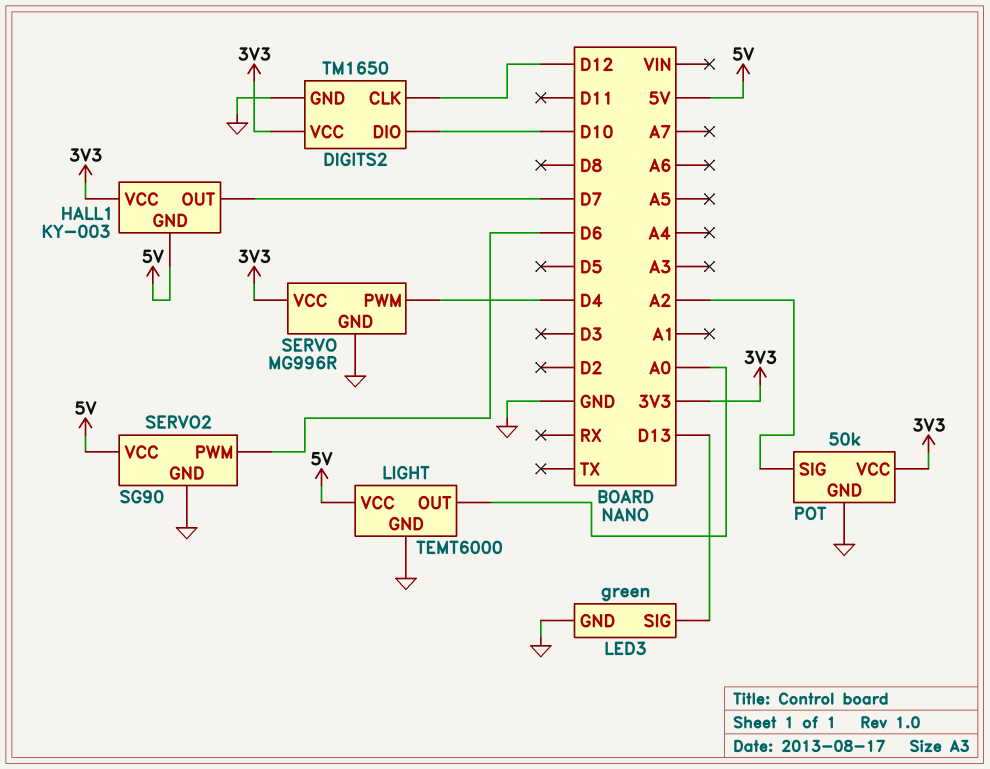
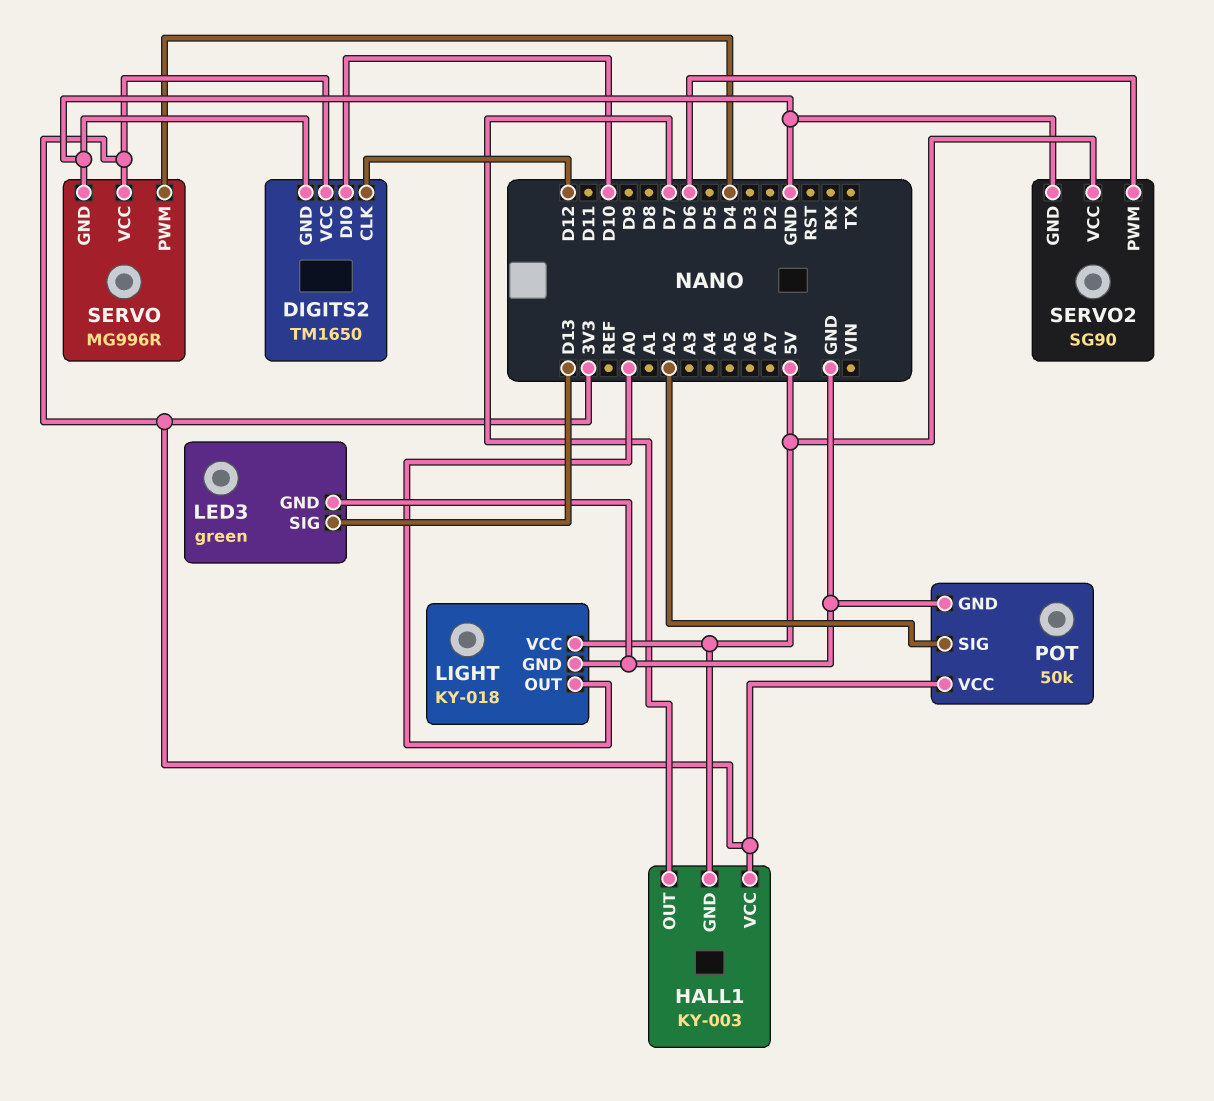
LIGHT: TEMT6000 -> KY-018

